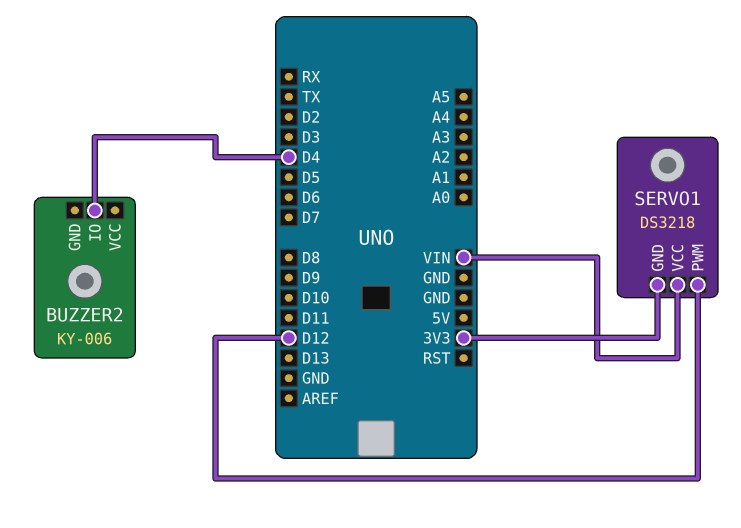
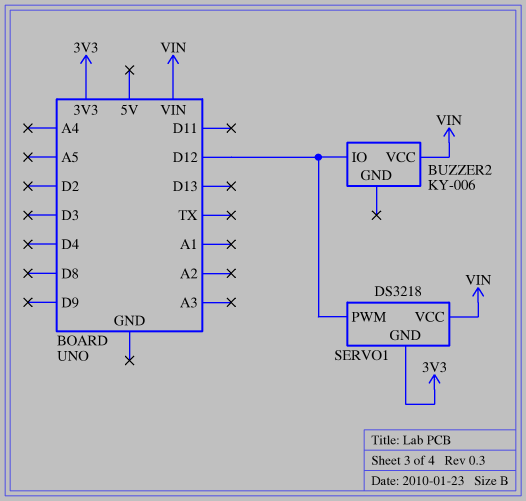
BUZZER2 pin IO: D4 -> D12
BUZZER2 pin VCC: none -> VIN

